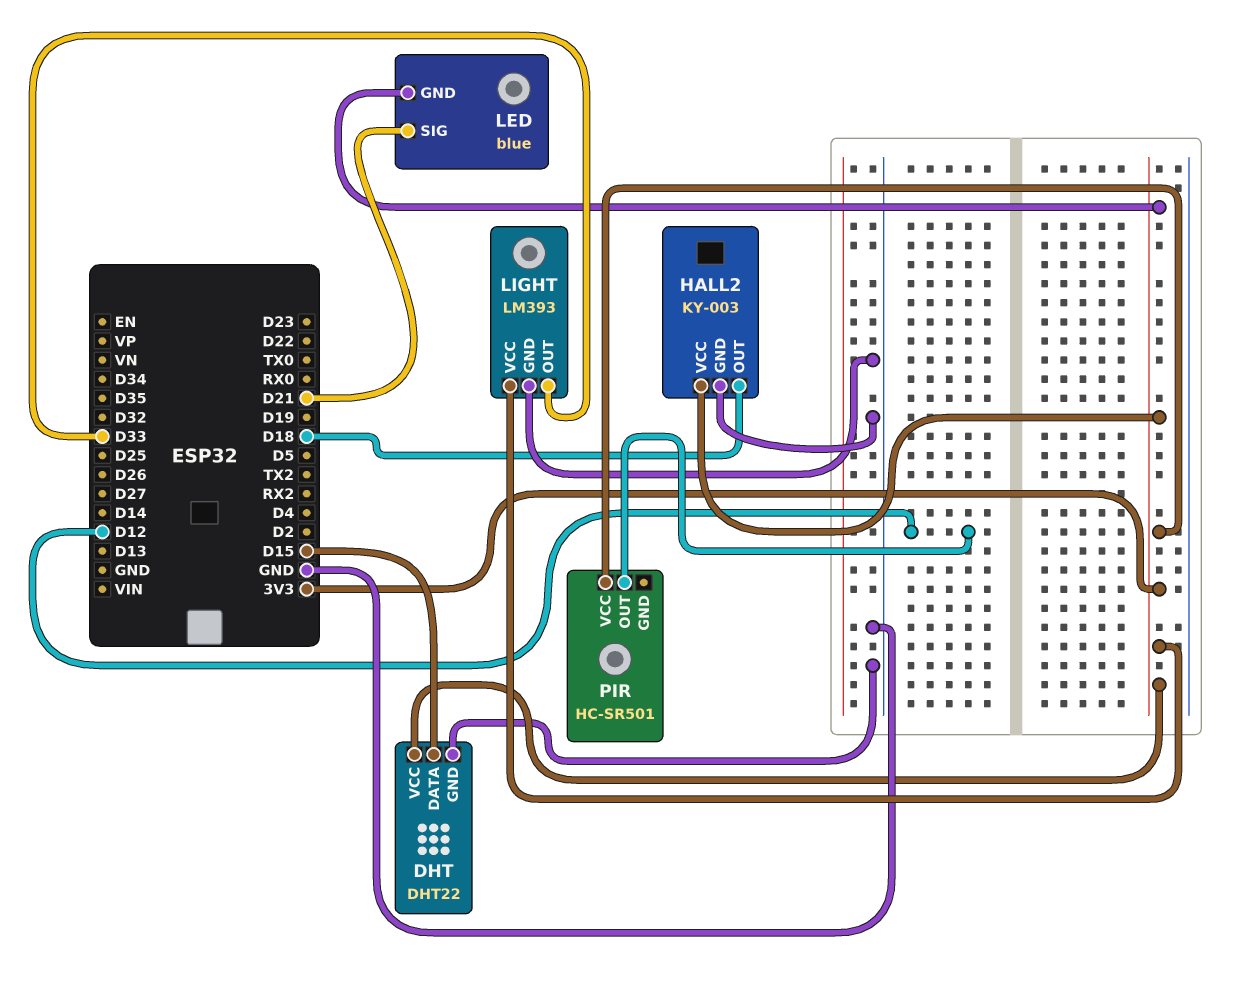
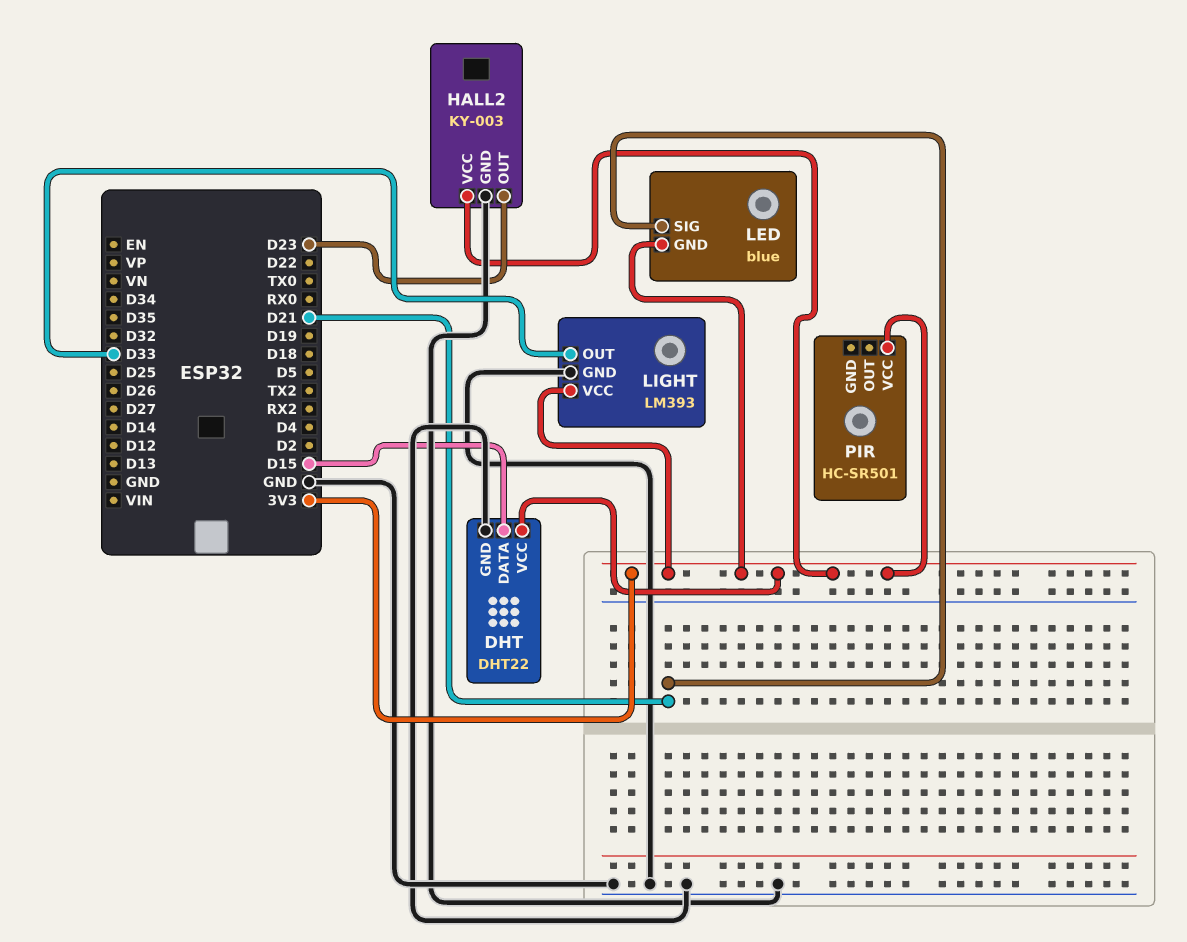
HALL2 pin OUT: D18 -> D23
PIR pin OUT: D12 -> none

